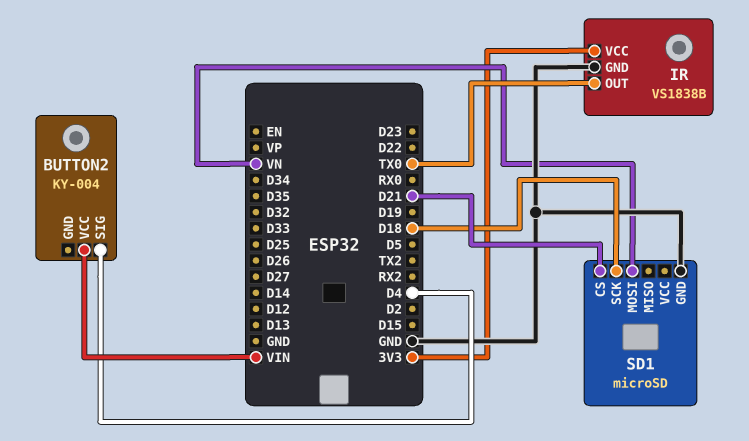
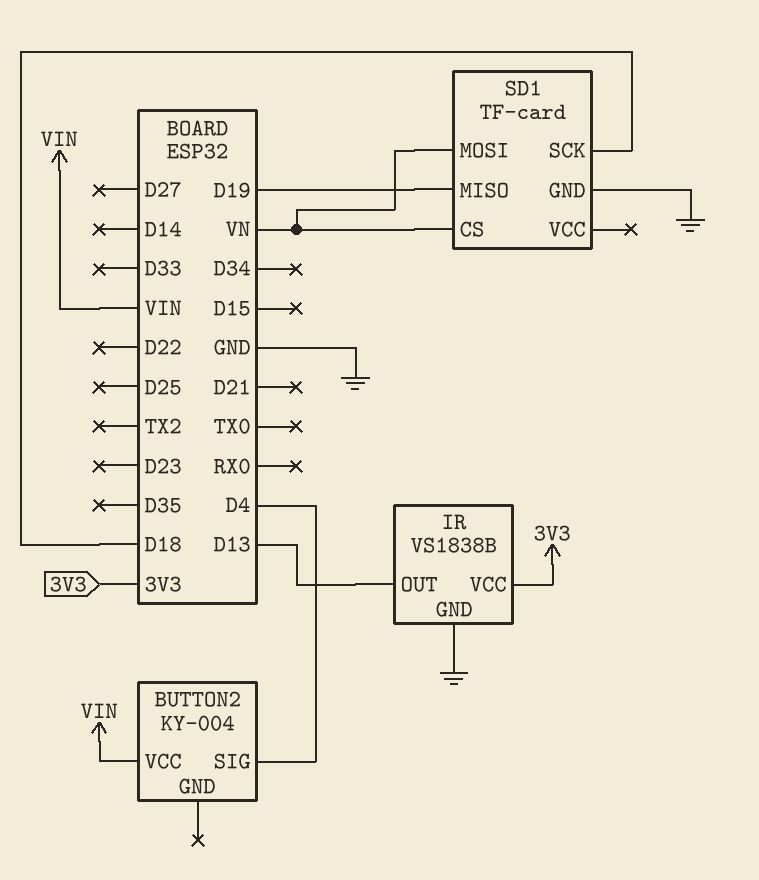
IR pin OUT: TX0 -> D13
SD1: microSD -> TF-card
SD1 pin CS: D21 -> VN
SD1 pin MISO: none -> D19

